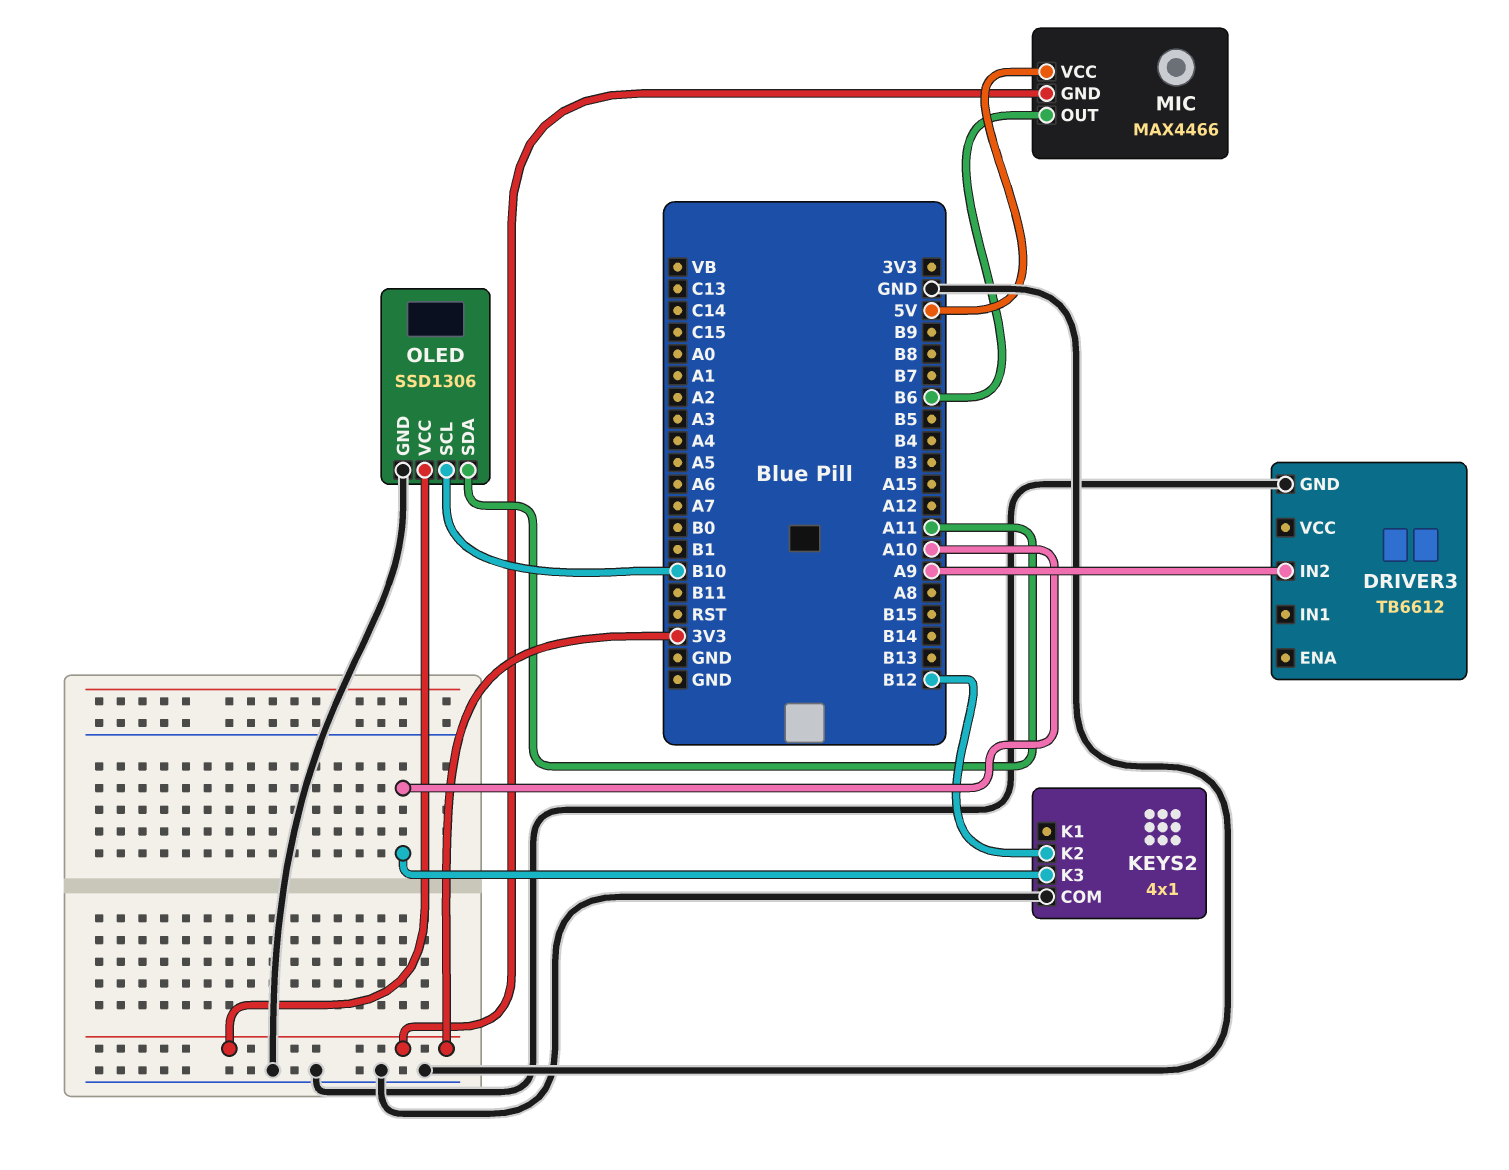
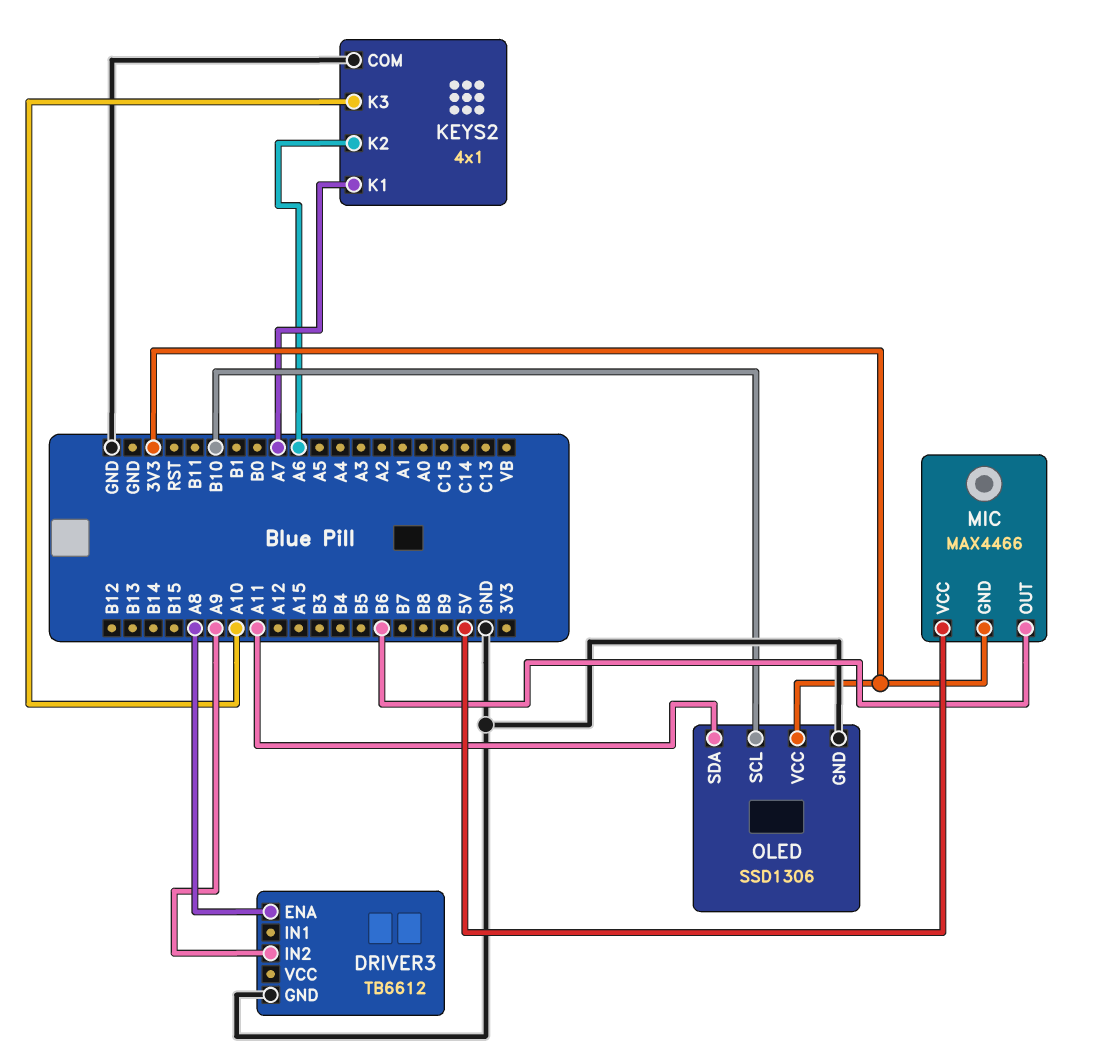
DRIVER3 pin ENA: none -> A8
KEYS2 pin K1: none -> A7
KEYS2 pin K2: B12 -> A6

